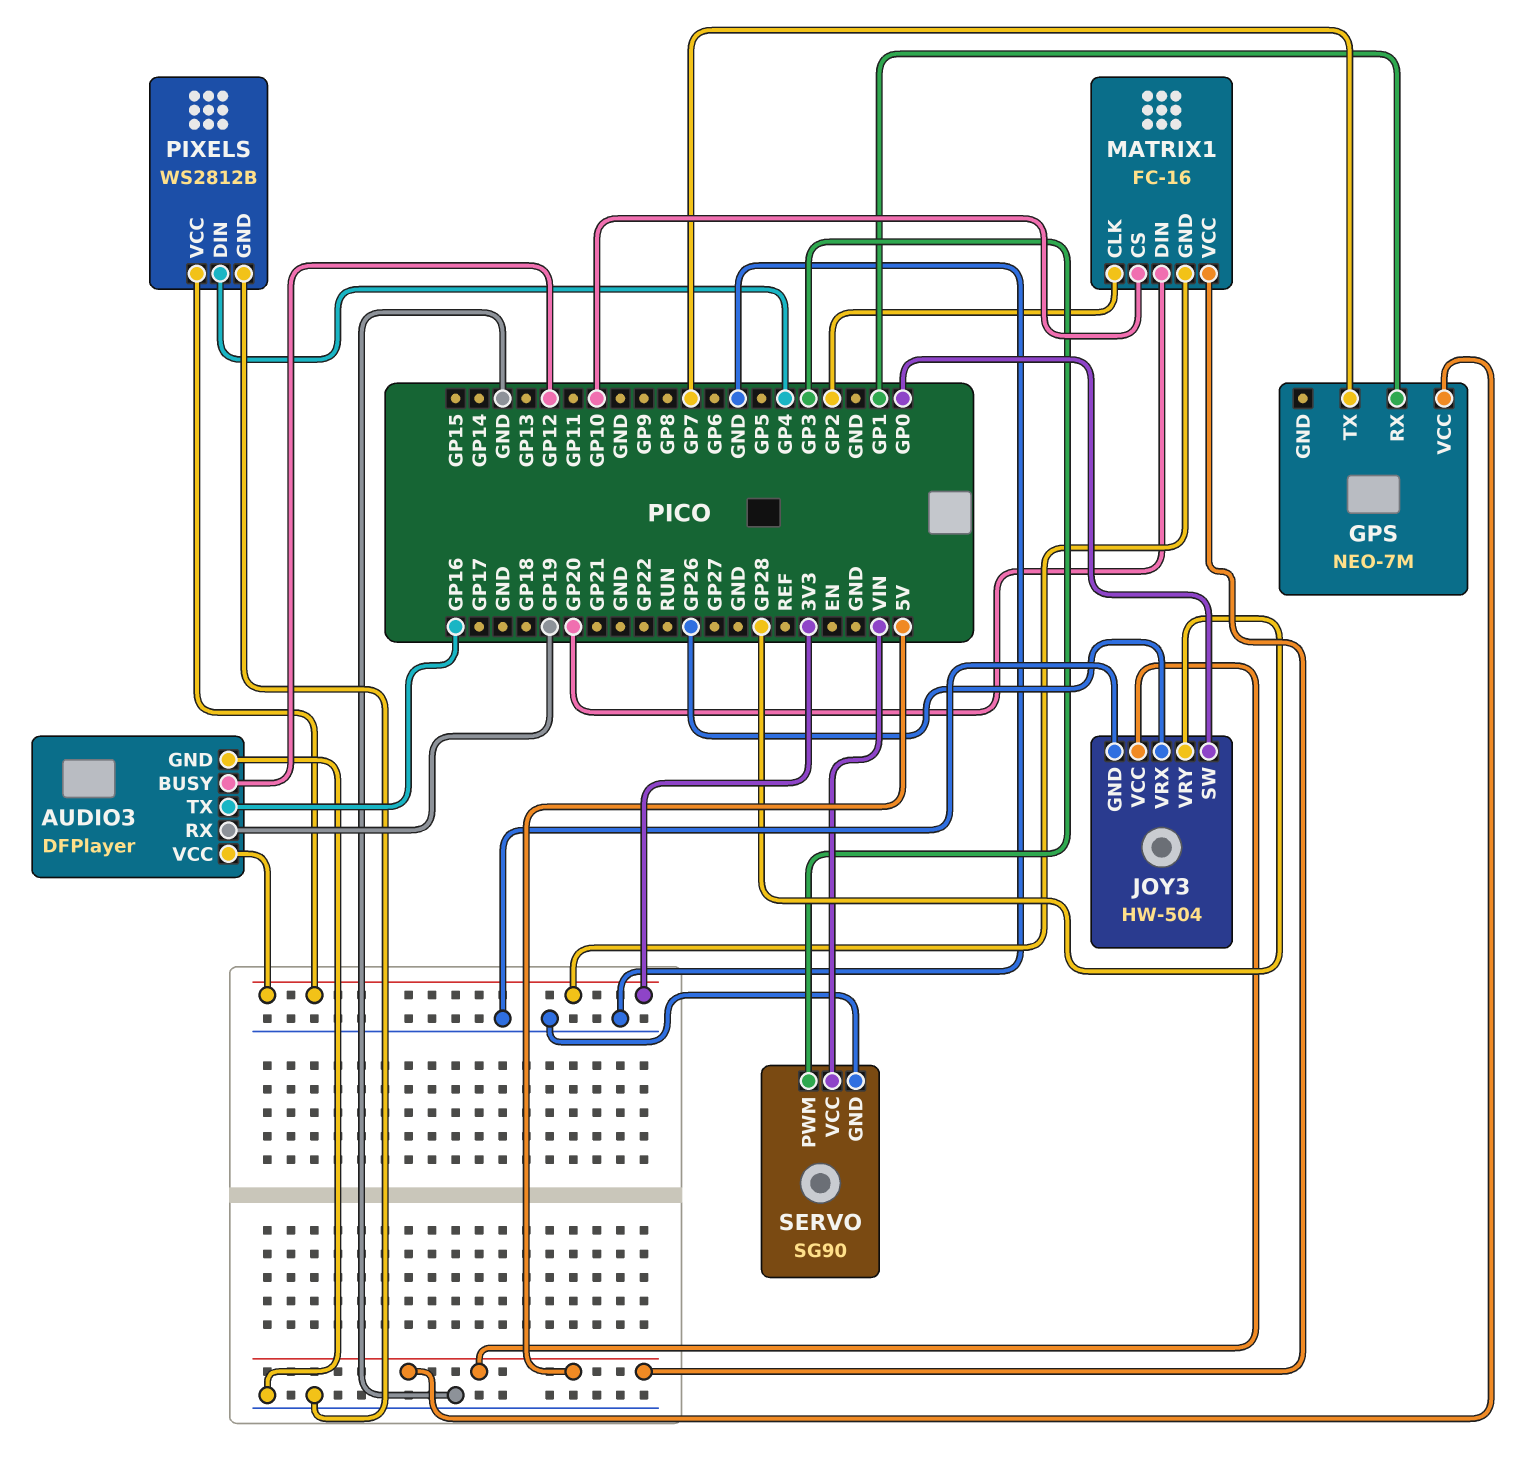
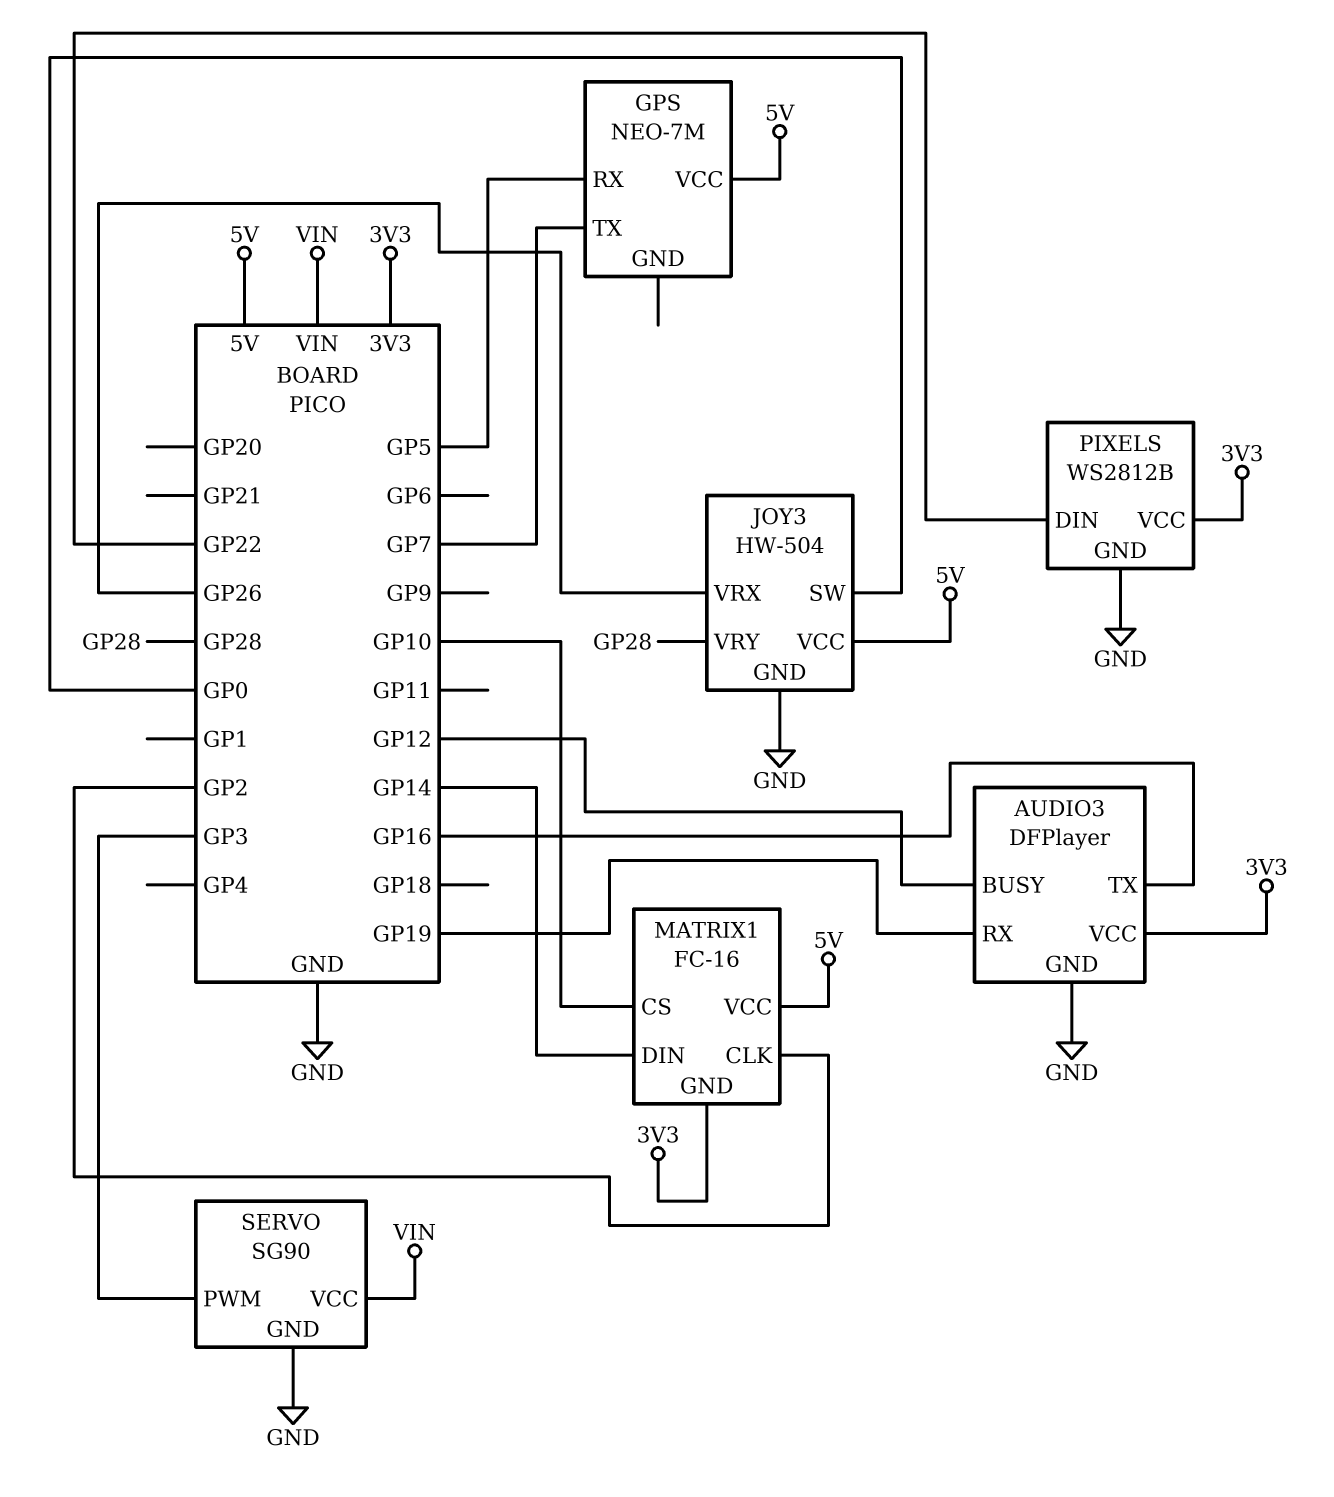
GPS pin RX: GP1 -> GP5
MATRIX1 pin DIN: GP20 -> GP14
PIXELS pin DIN: GP4 -> GP22

